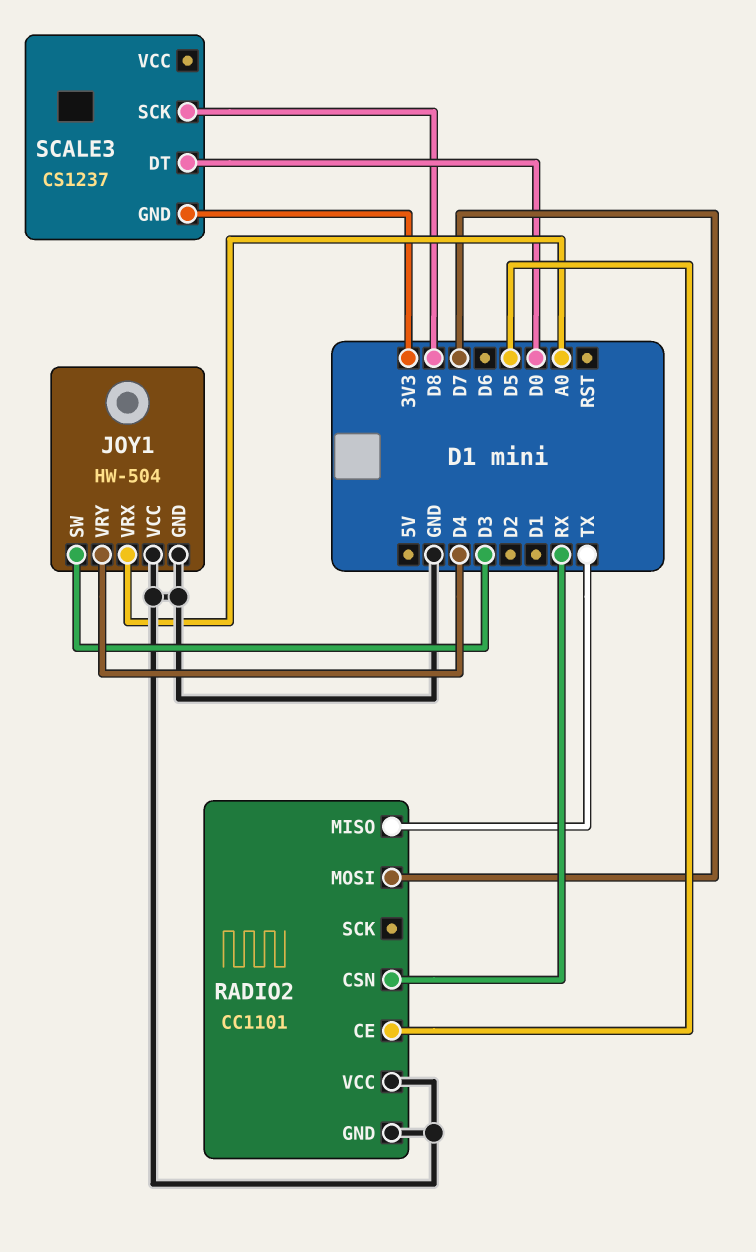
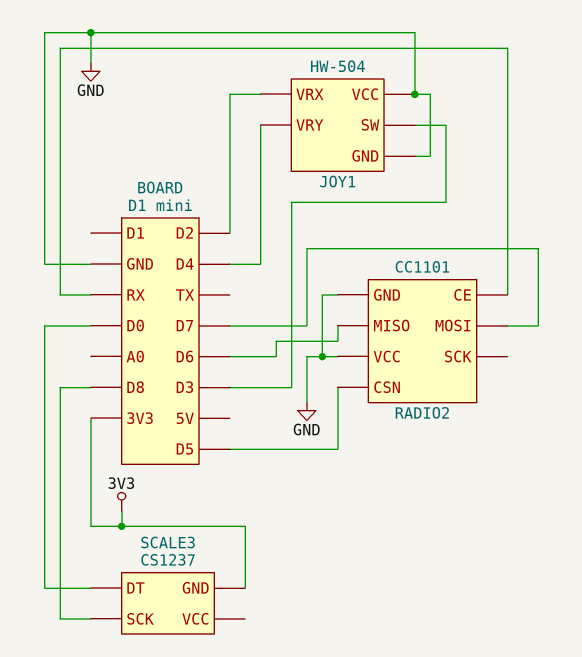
JOY1 pin VRX: A0 -> D2
RADIO2 pin CE: D5 -> RX
RADIO2 pin CSN: RX -> D5
RADIO2 pin MISO: TX -> D6

